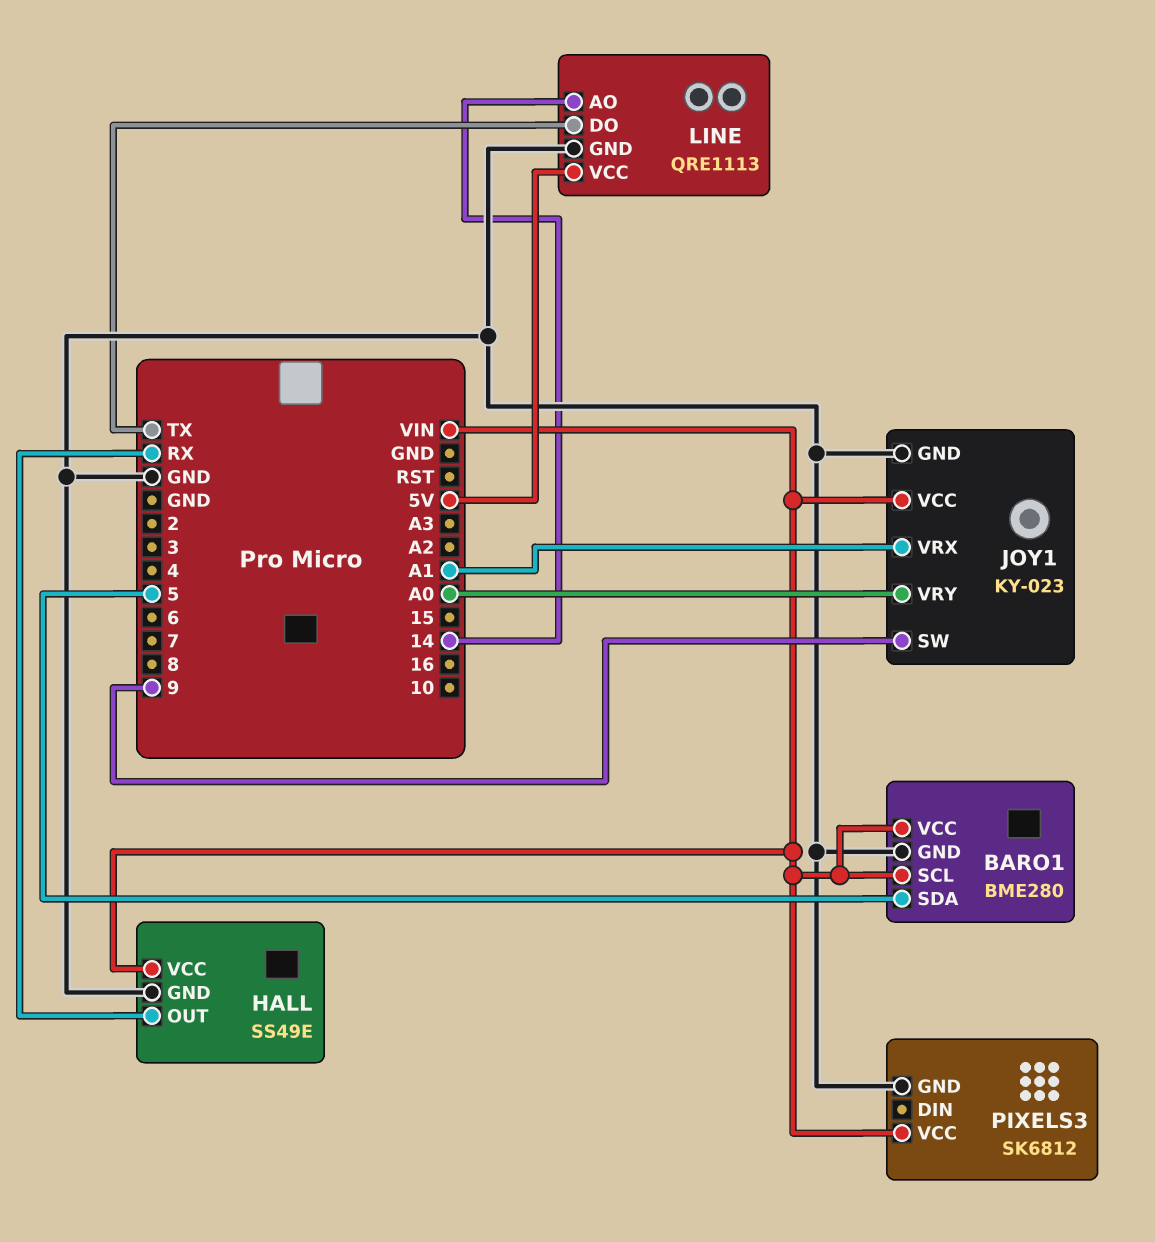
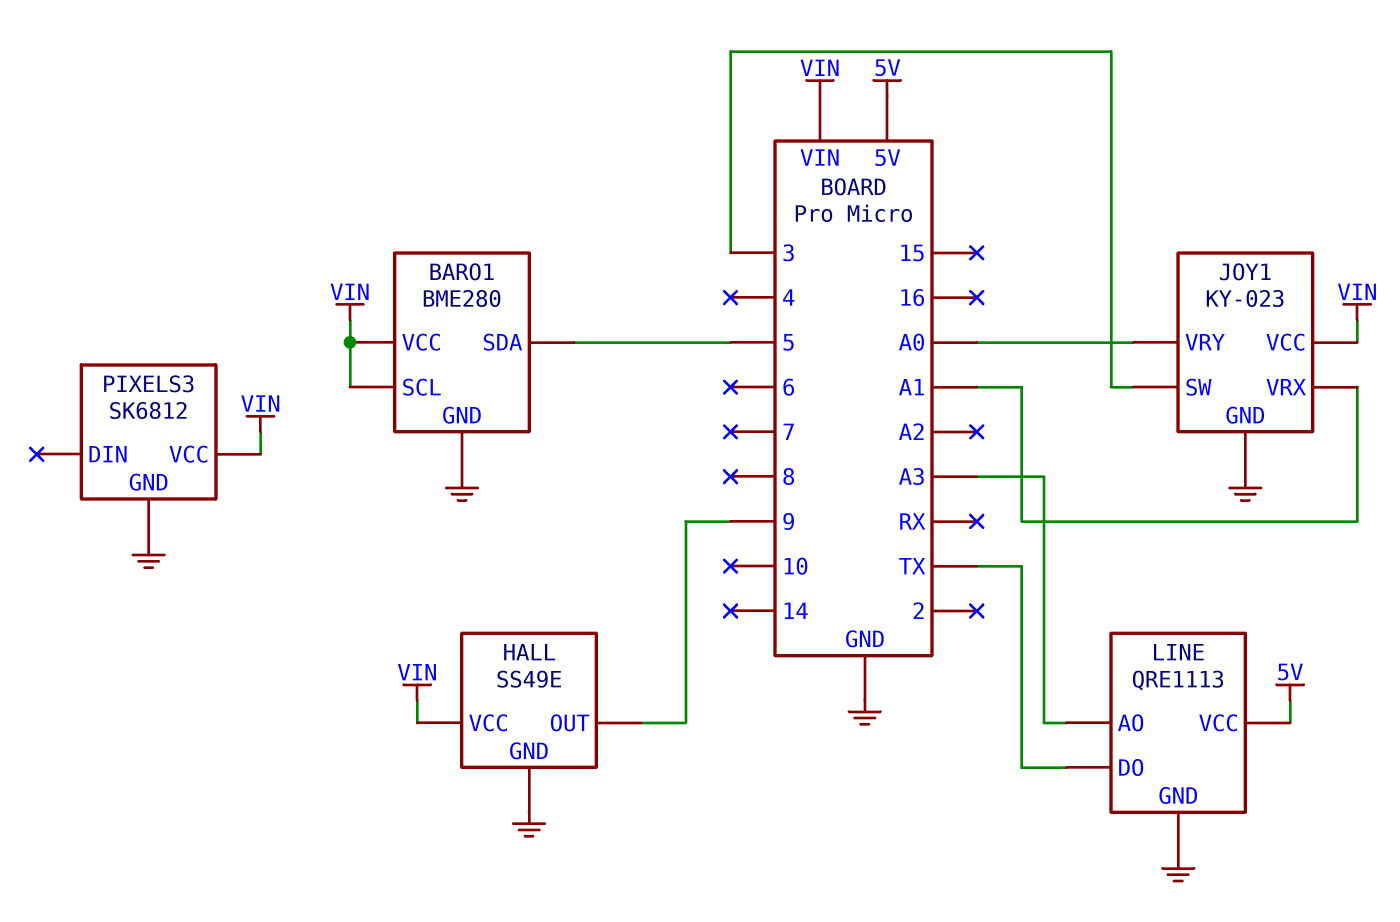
HALL pin OUT: RX -> 9
JOY1 pin SW: 9 -> 3
LINE pin AO: 14 -> A3

